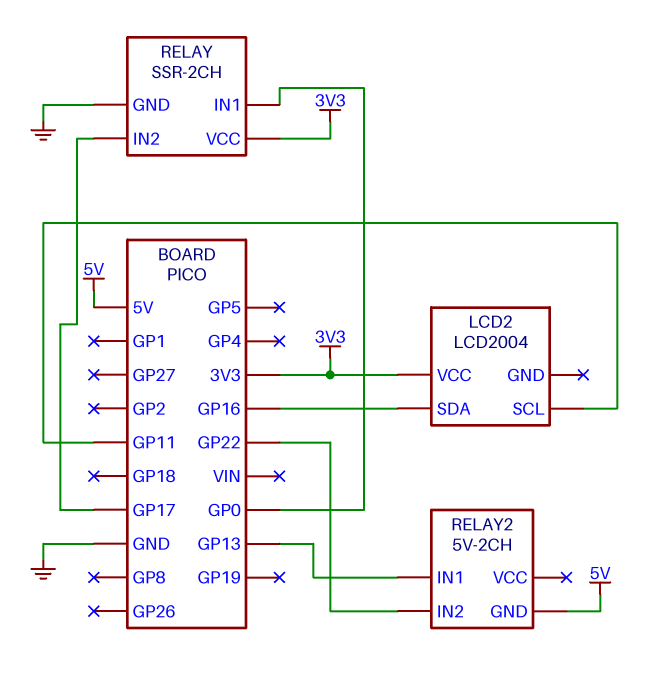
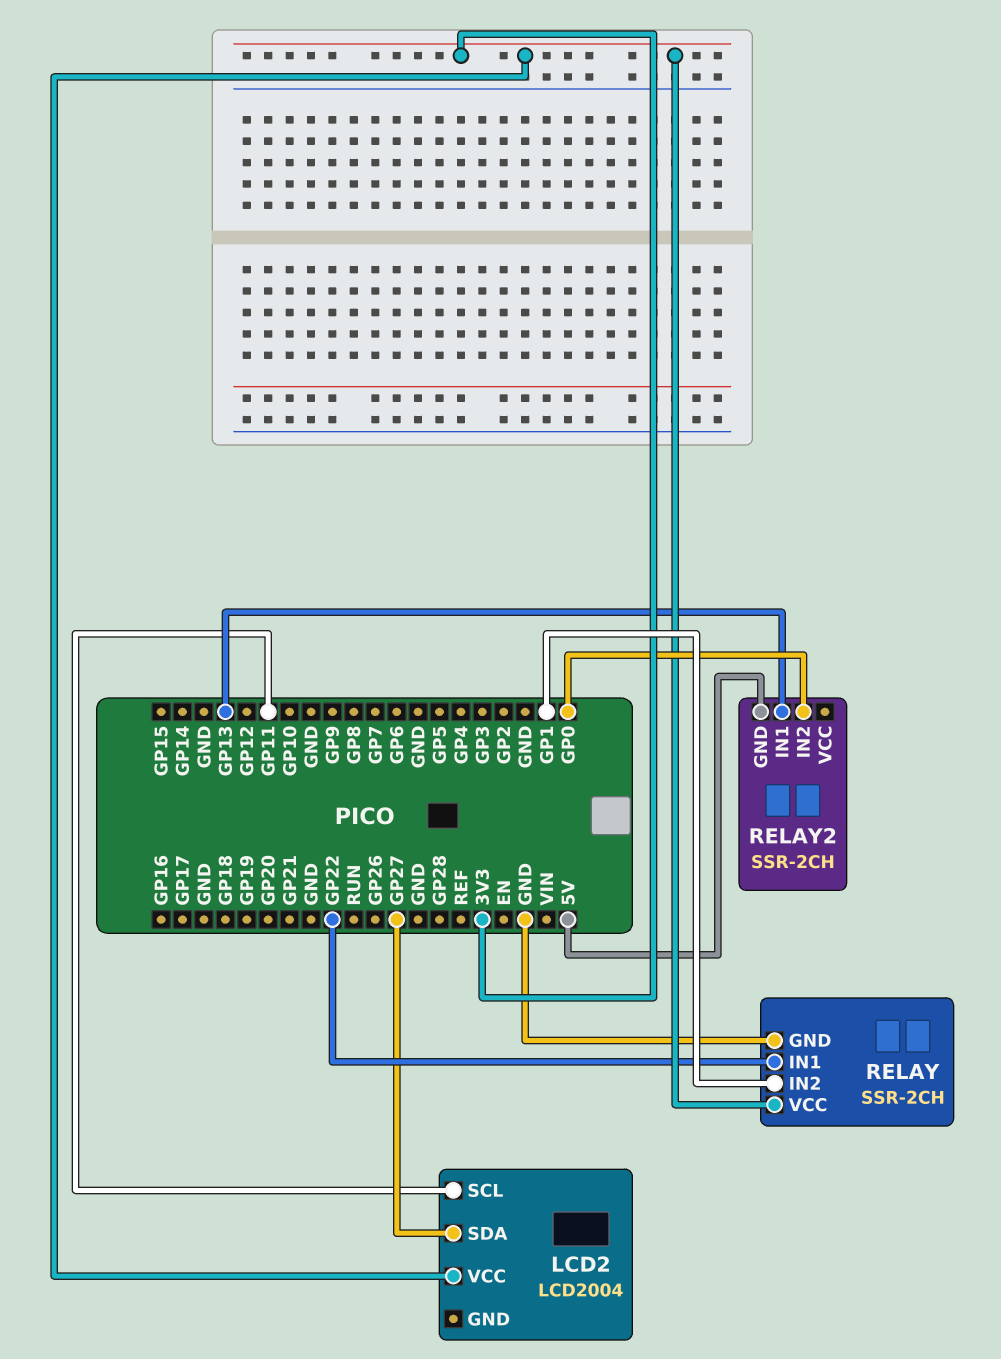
LCD2 pin SDA: GP16 -> GP27
RELAY pin IN1: GP0 -> GP22
RELAY pin IN2: GP17 -> GP1
RELAY2: 5V-2CH -> SSR-2CH
RELAY2 pin IN2: GP22 -> GP0

